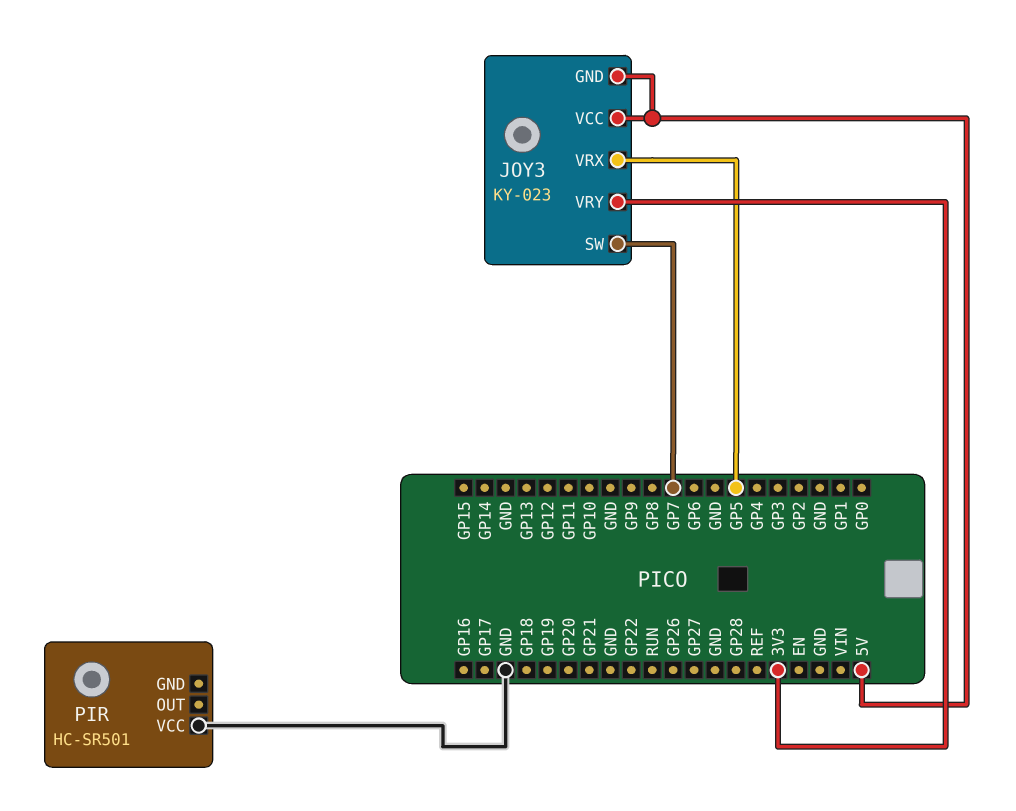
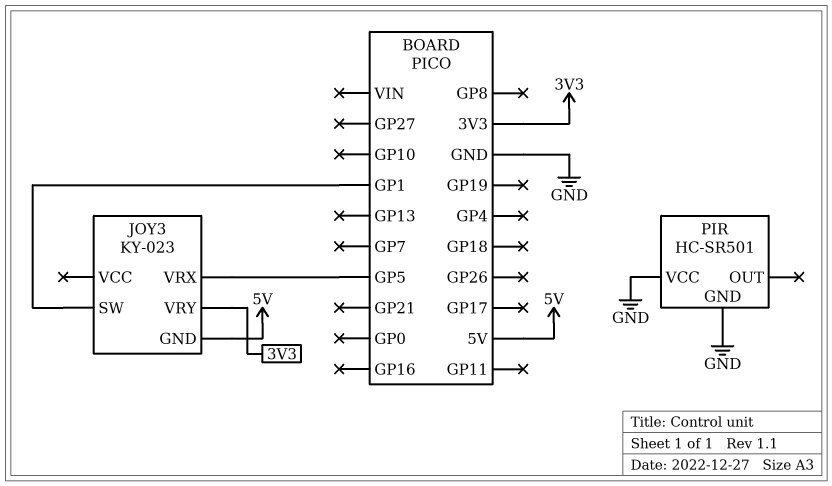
JOY3 pin SW: GP7 -> GP1
JOY3 pin VCC: 5V -> none
PIR pin GND: none -> GND

